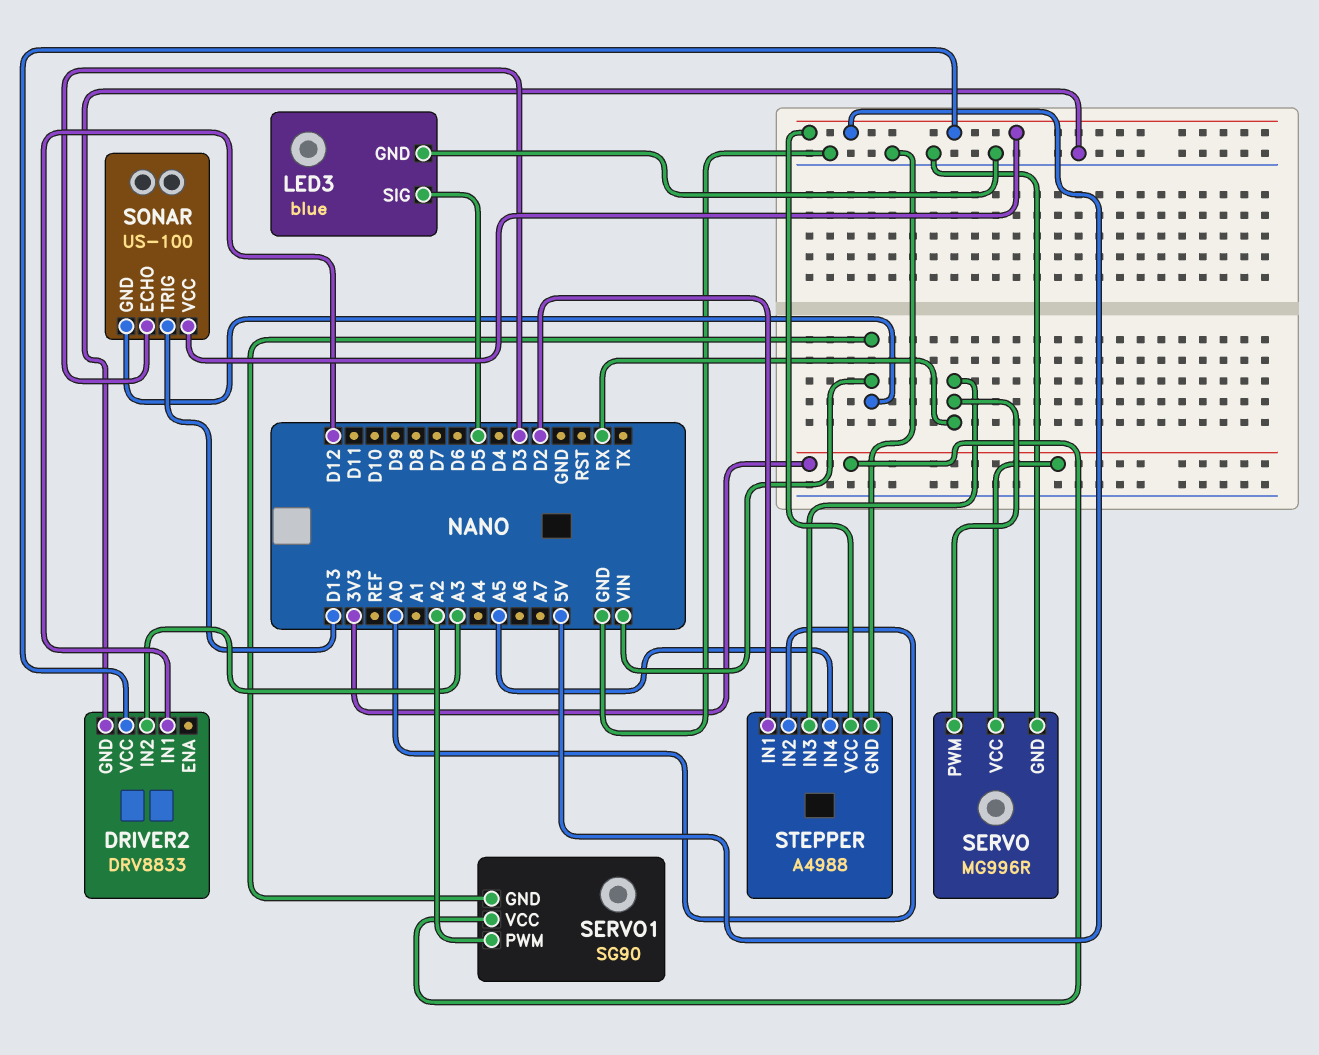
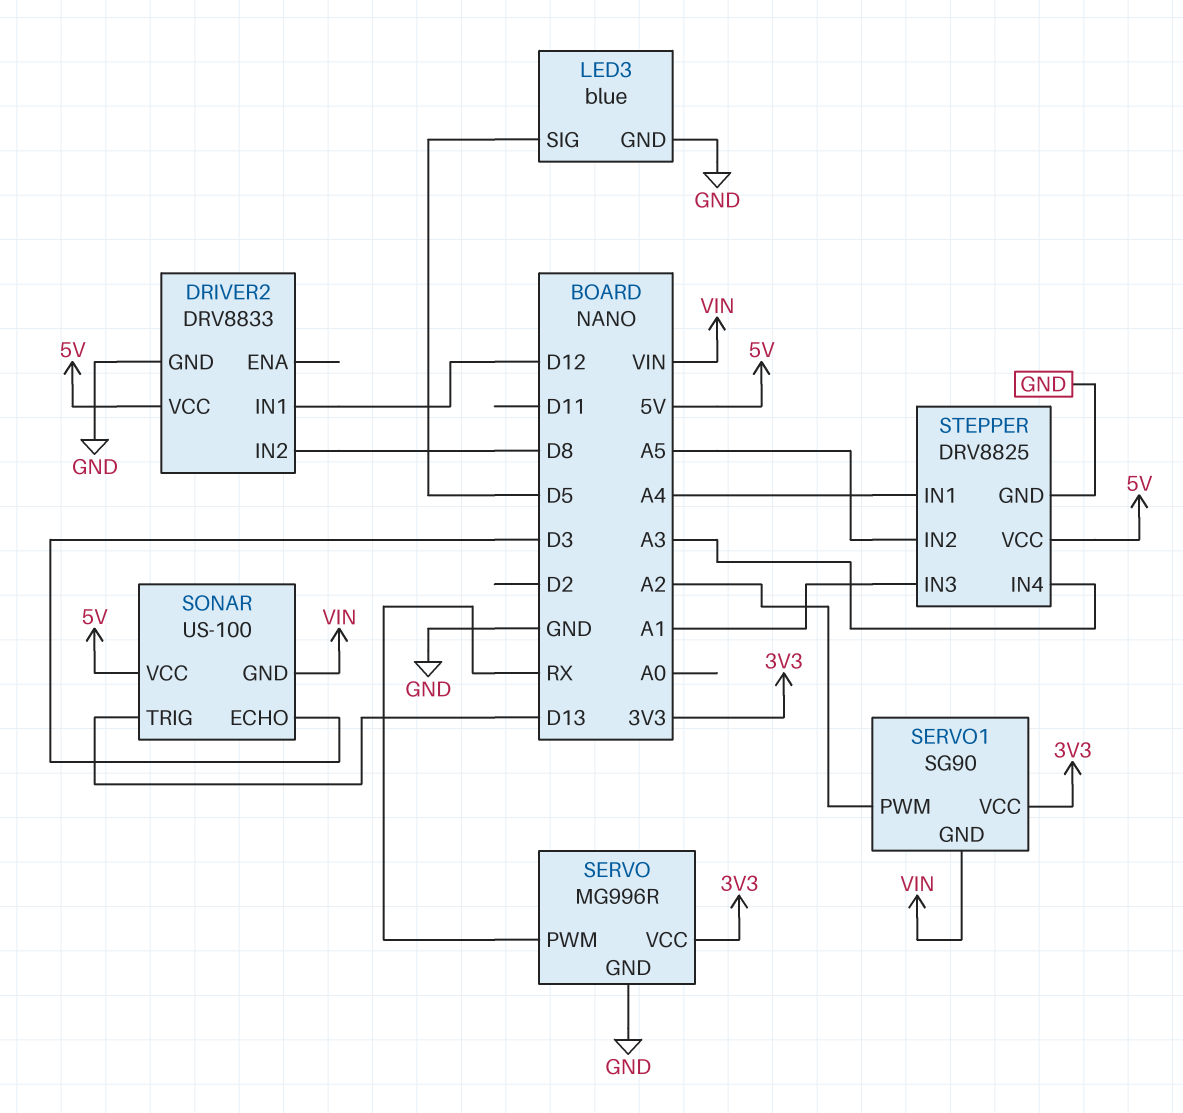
DRIVER2 pin IN2: A3 -> D8
STEPPER: A4988 -> DRV8825
STEPPER pin IN1: D2 -> A4
STEPPER pin IN2: A0 -> A5
STEPPER pin IN3: RX -> A1
STEPPER pin IN4: A5 -> A3

